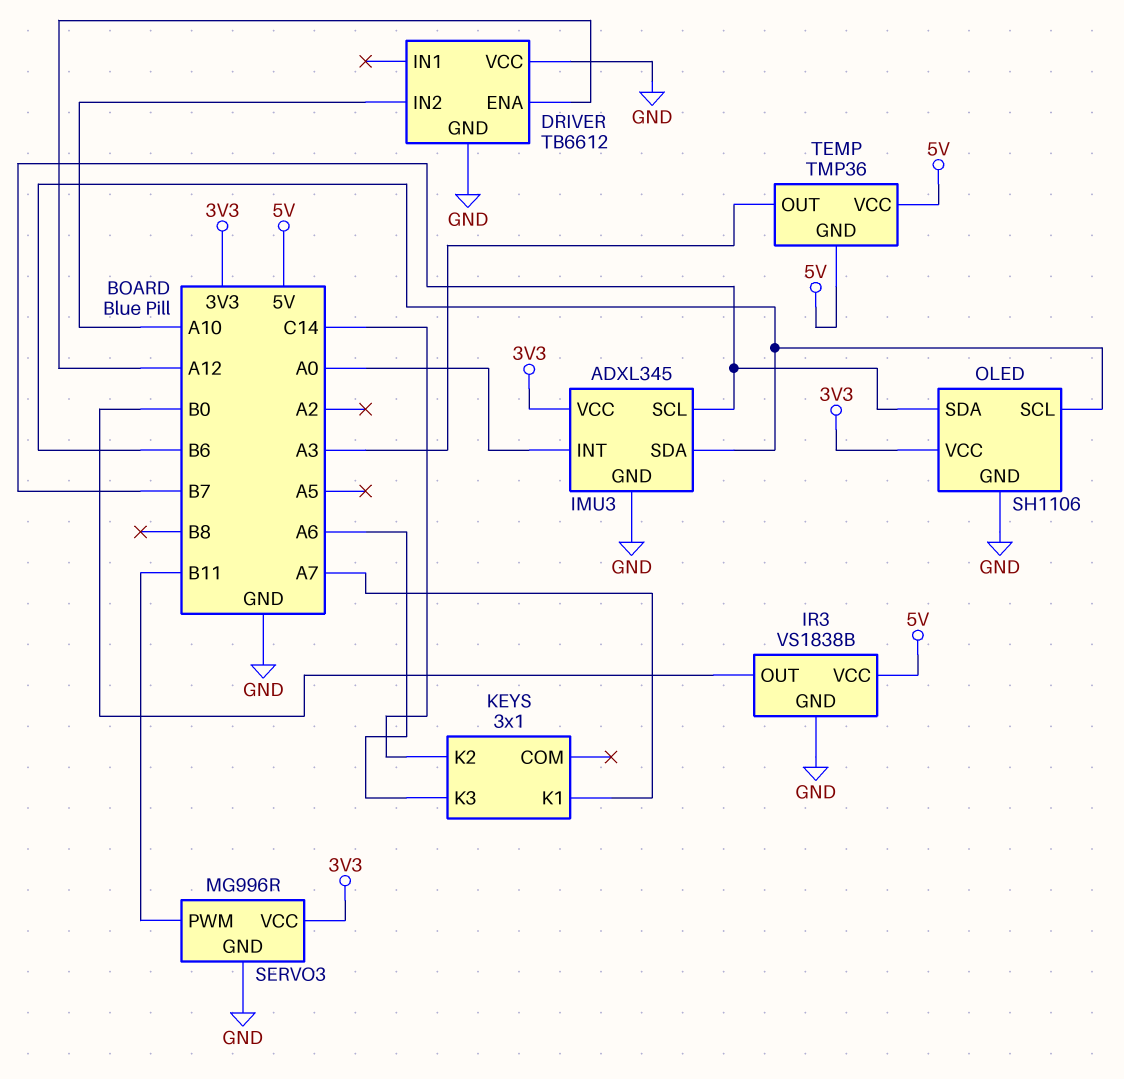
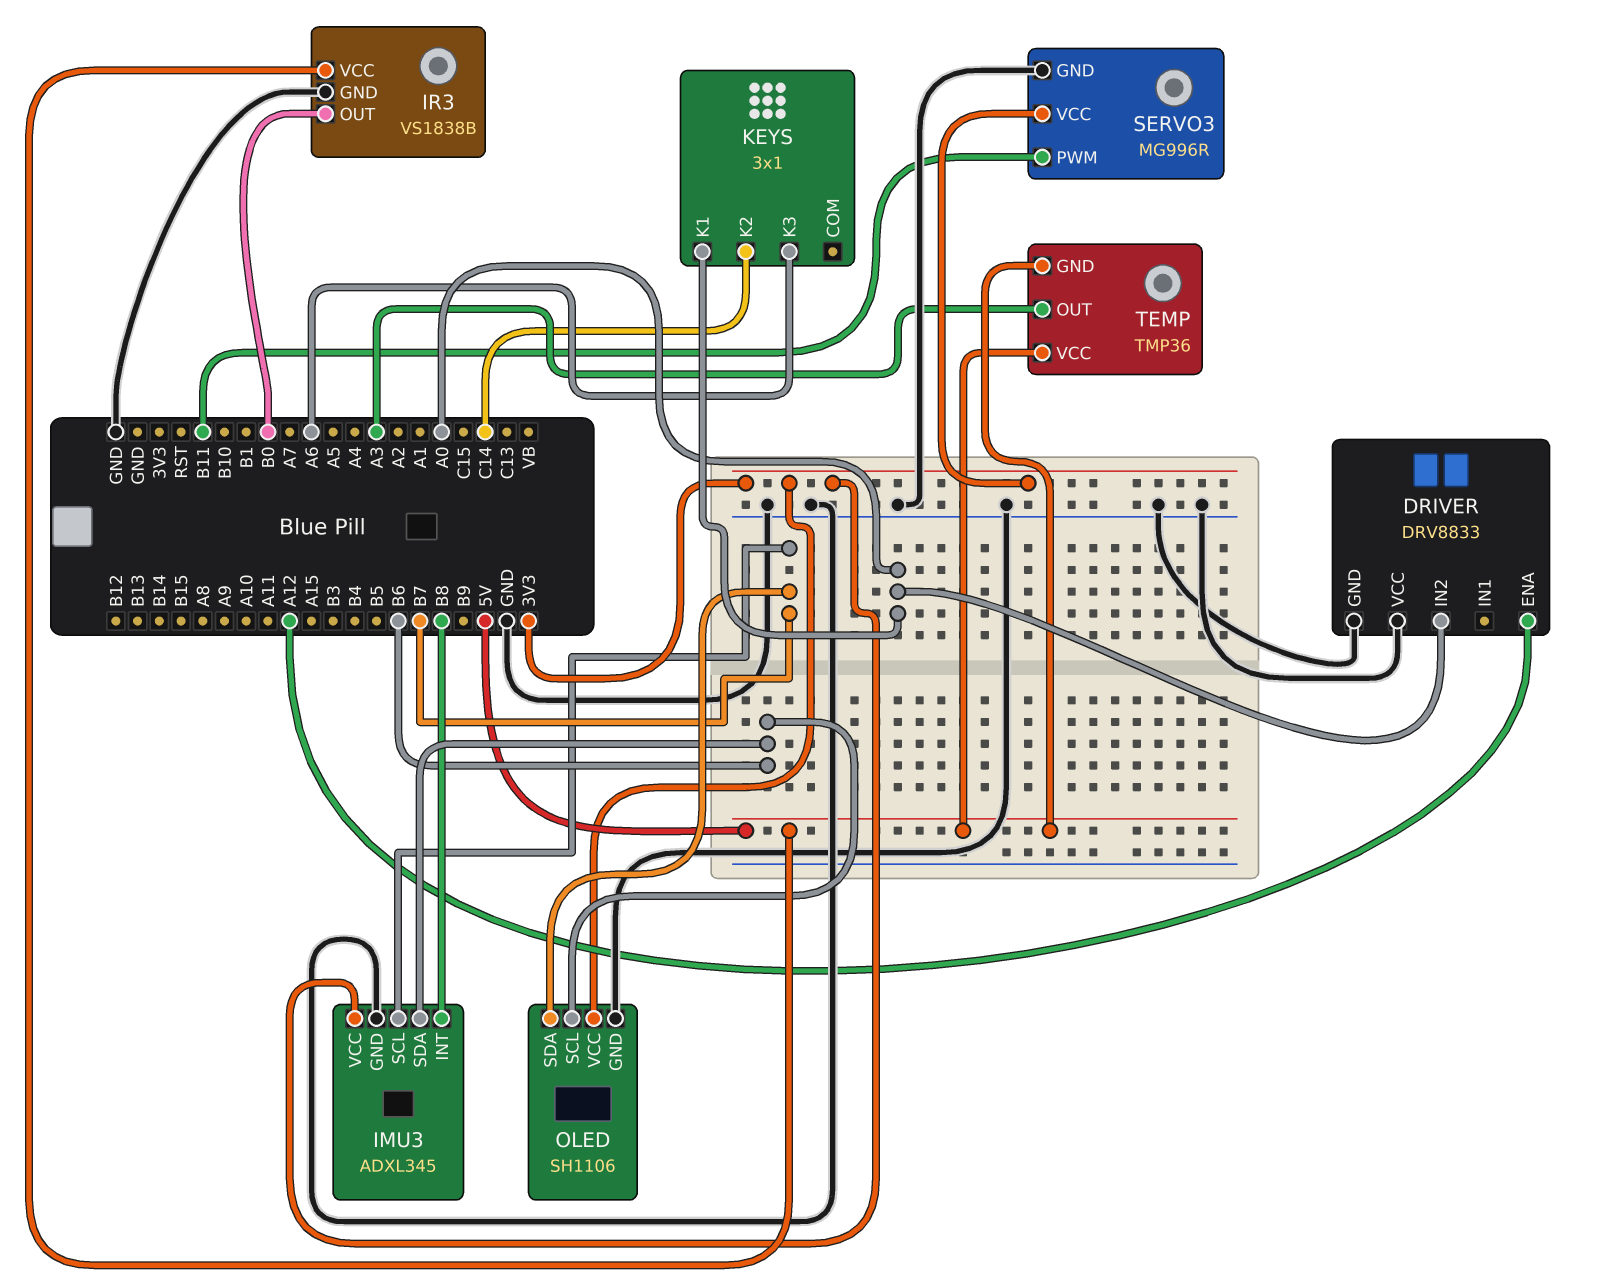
DRIVER: TB6612 -> DRV8833
DRIVER pin IN2: A10 -> A0
IMU3 pin INT: A0 -> B8
KEYS pin K1: A7 -> A0

